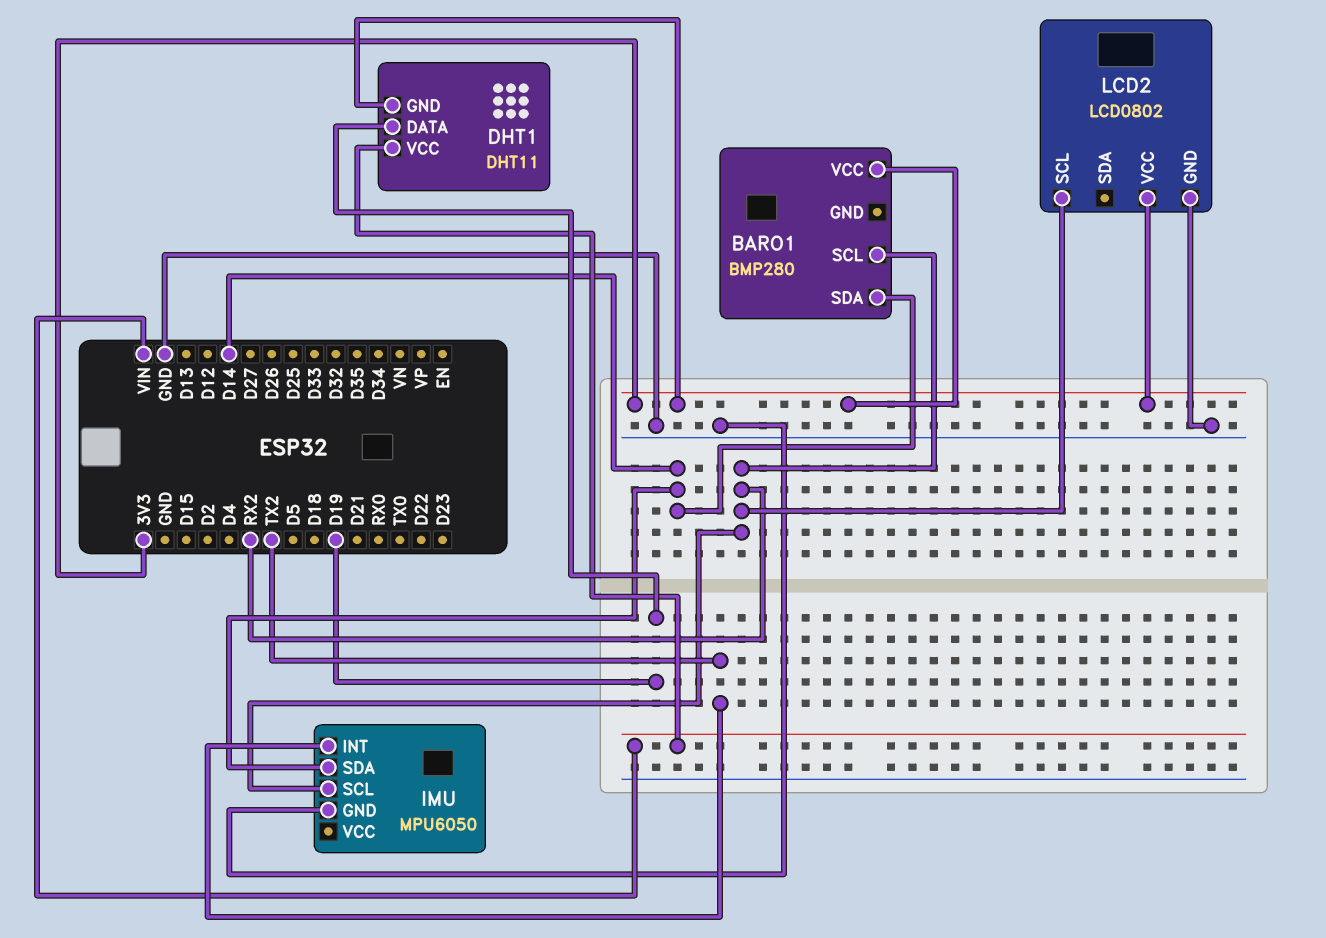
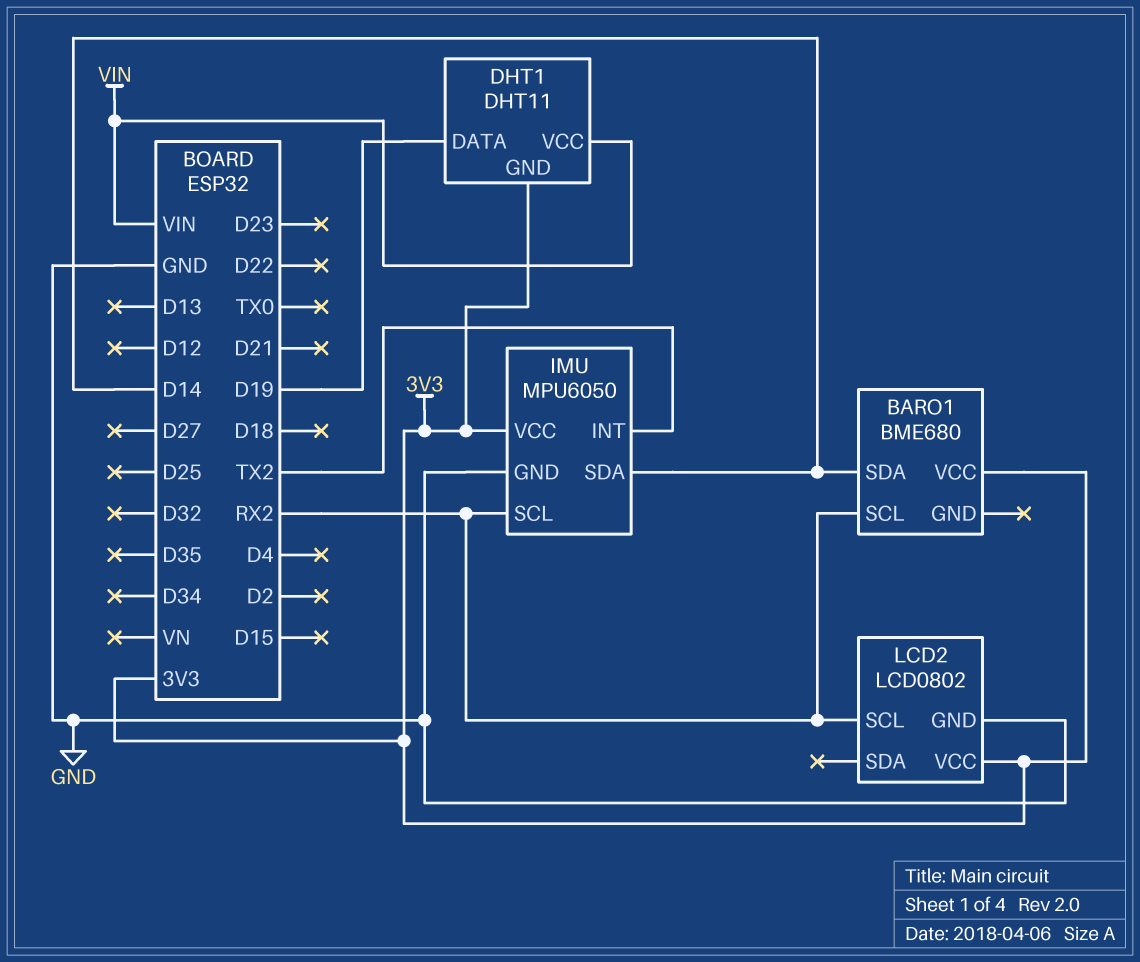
BARO1: BMP280 -> BME680
IMU pin VCC: none -> 3V3

